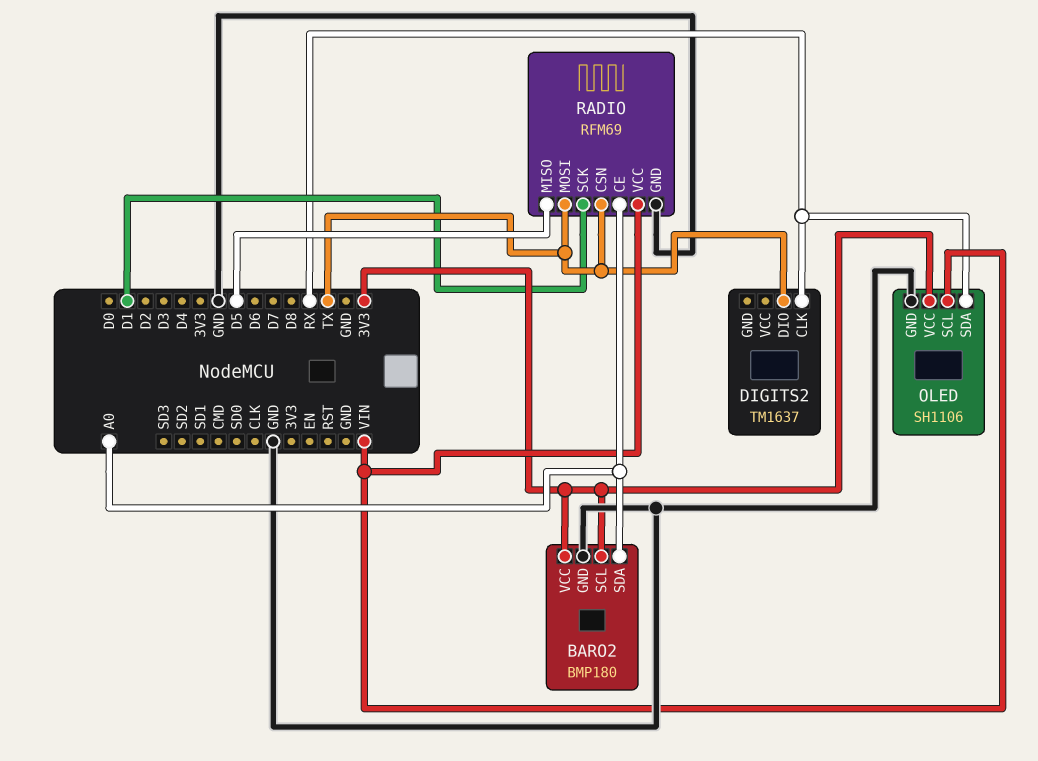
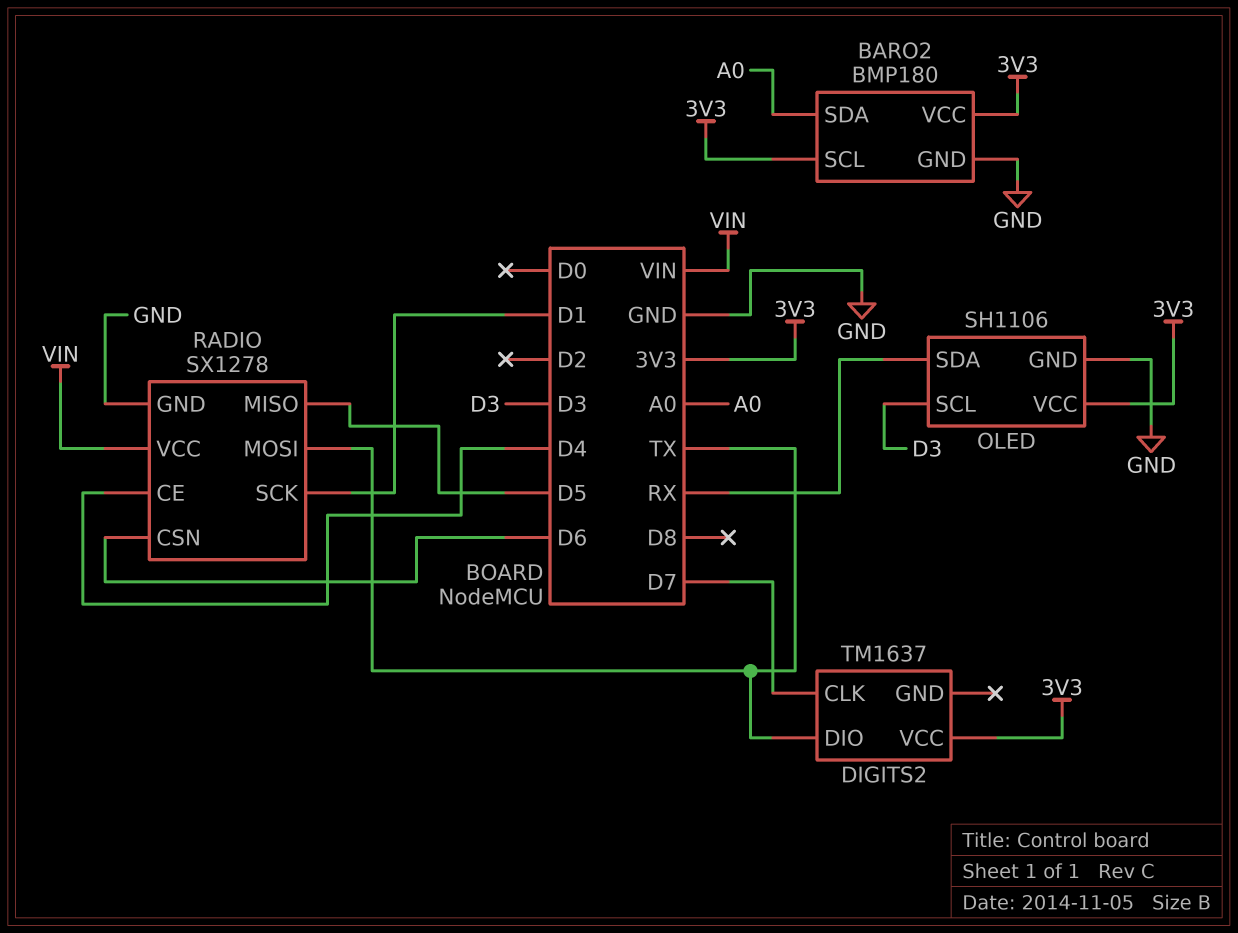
DIGITS2 pin CLK: RX -> D7
DIGITS2 pin VCC: none -> 3V3
OLED pin SCL: VIN -> D3
RADIO: RFM69 -> SX1278
RADIO pin CE: A0 -> D4
RADIO pin CSN: TX -> D6

